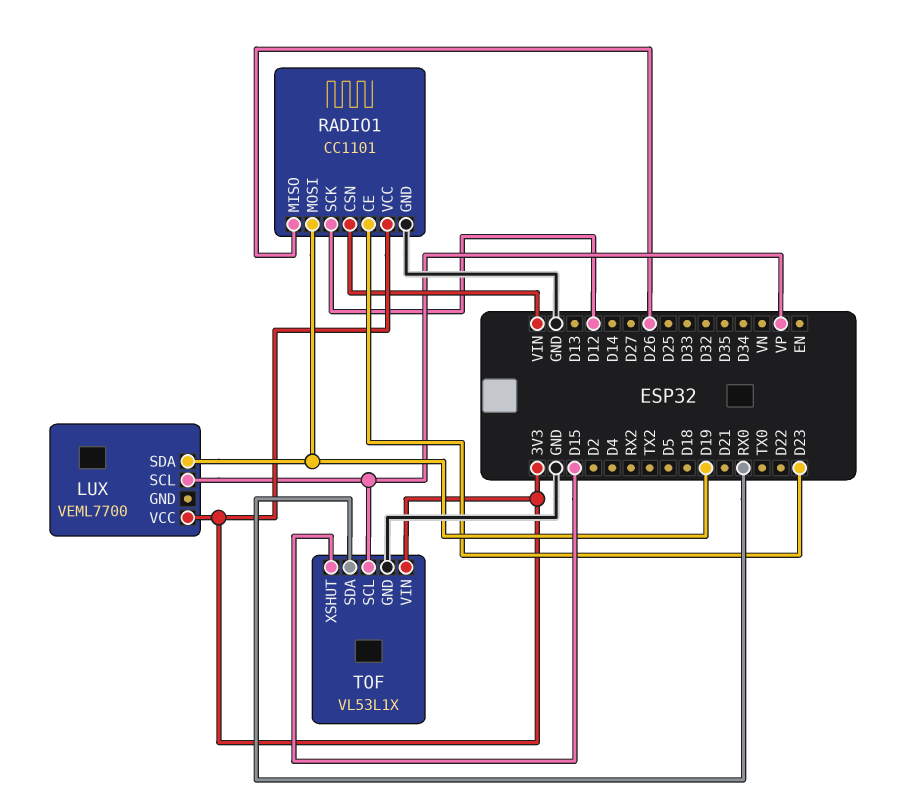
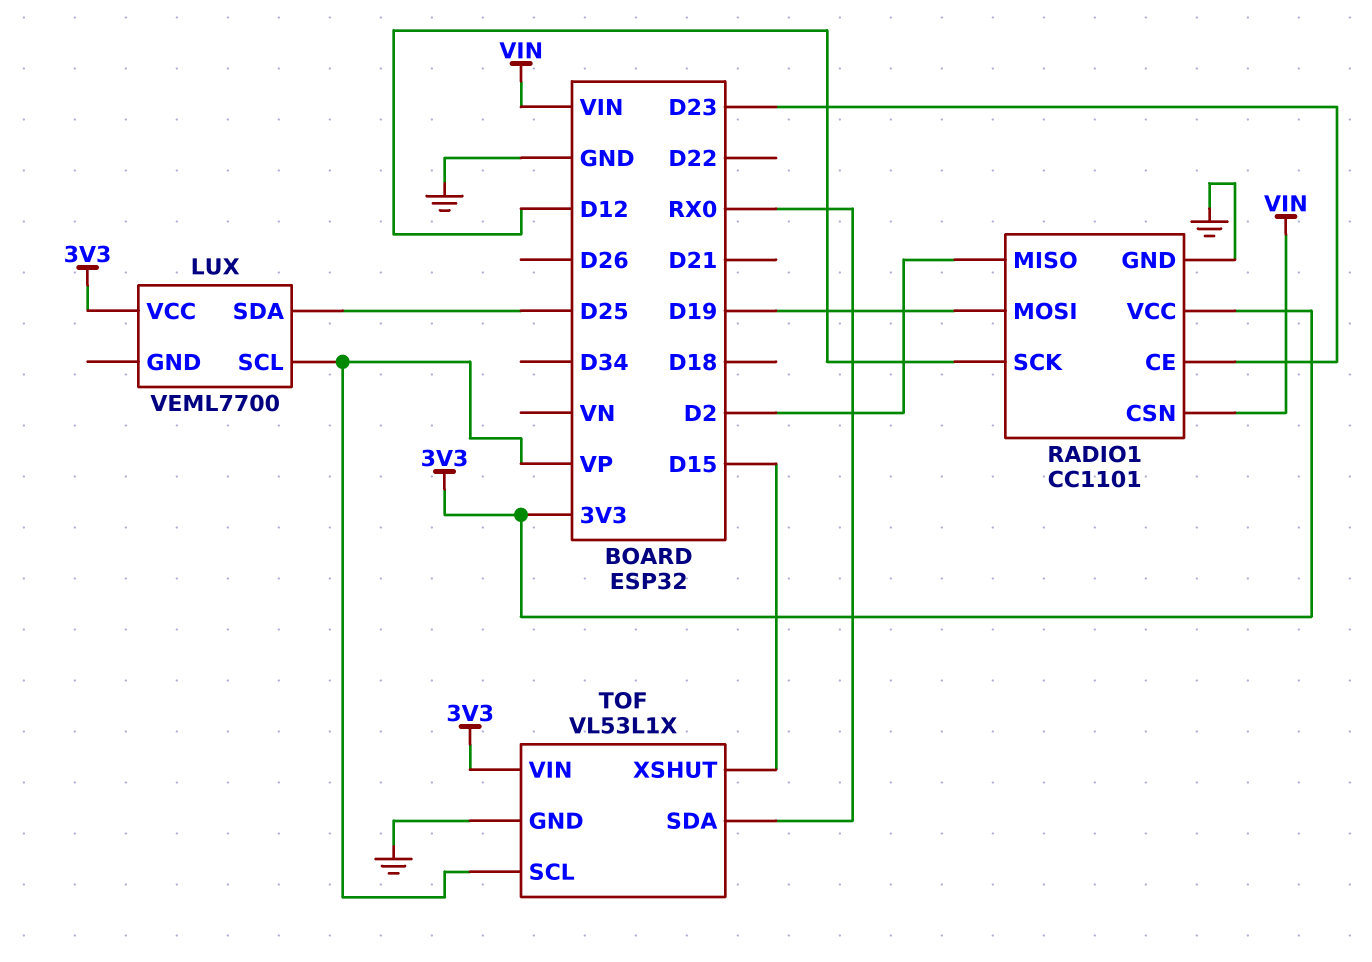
LUX pin SDA: D19 -> D25
RADIO1 pin MISO: D26 -> D2

